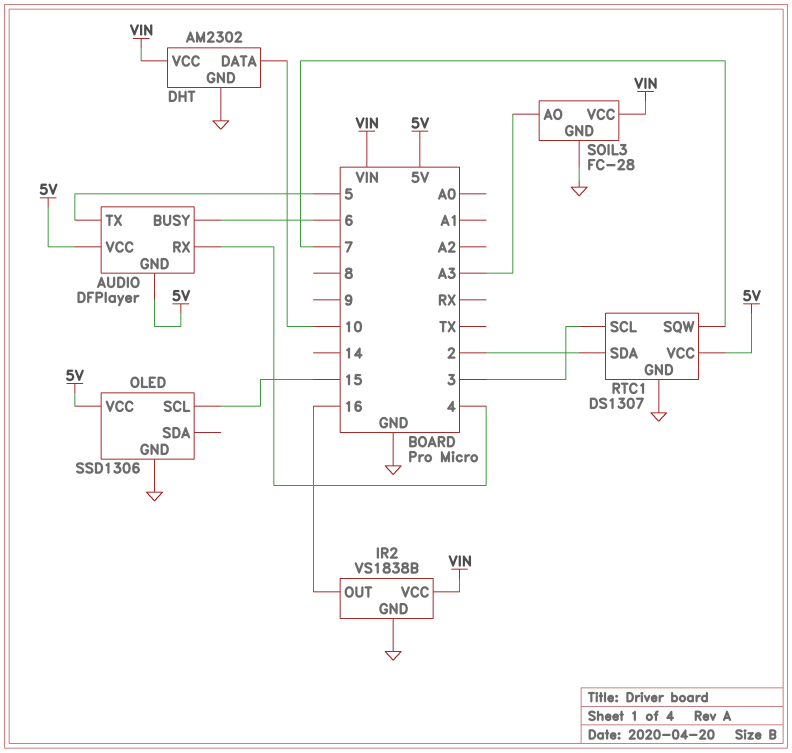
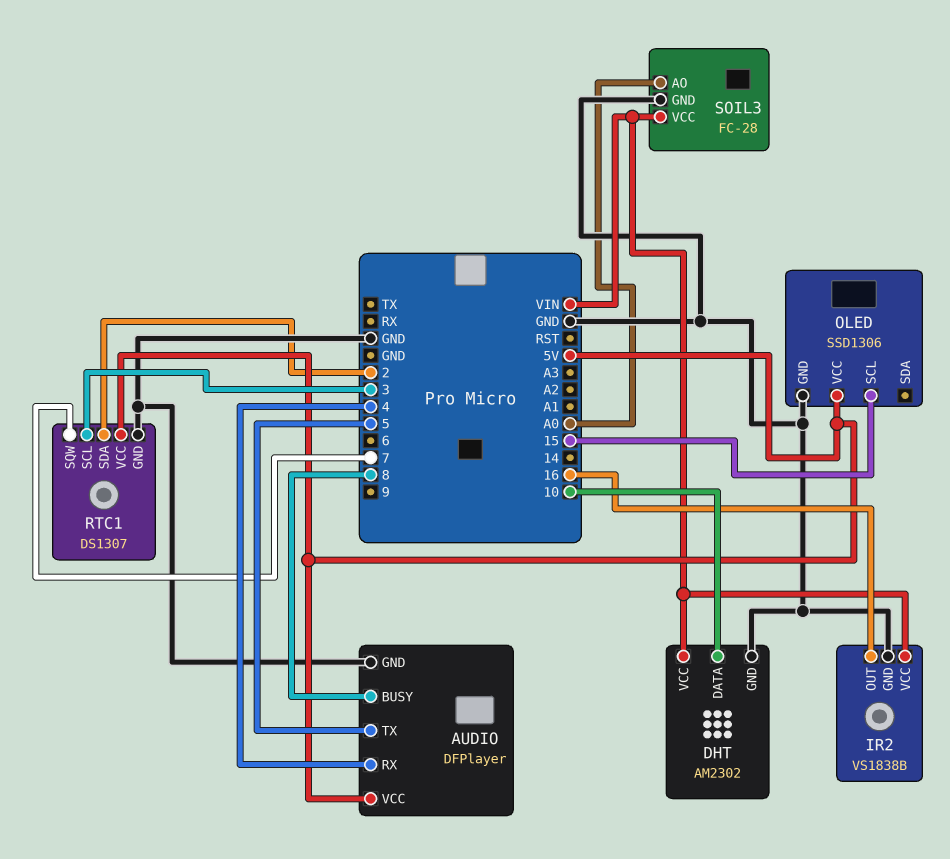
AUDIO pin BUSY: 6 -> 8
AUDIO pin GND: 5V -> GND
SOIL3 pin AO: A3 -> A0

